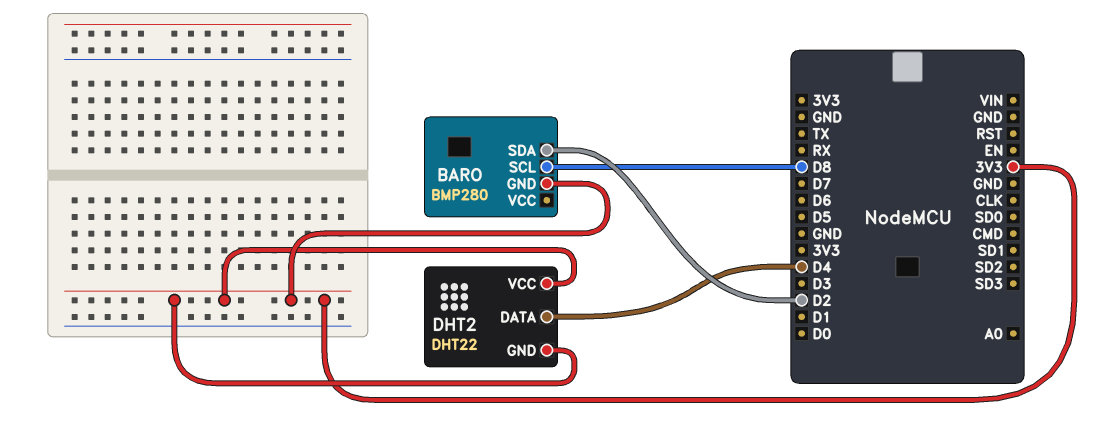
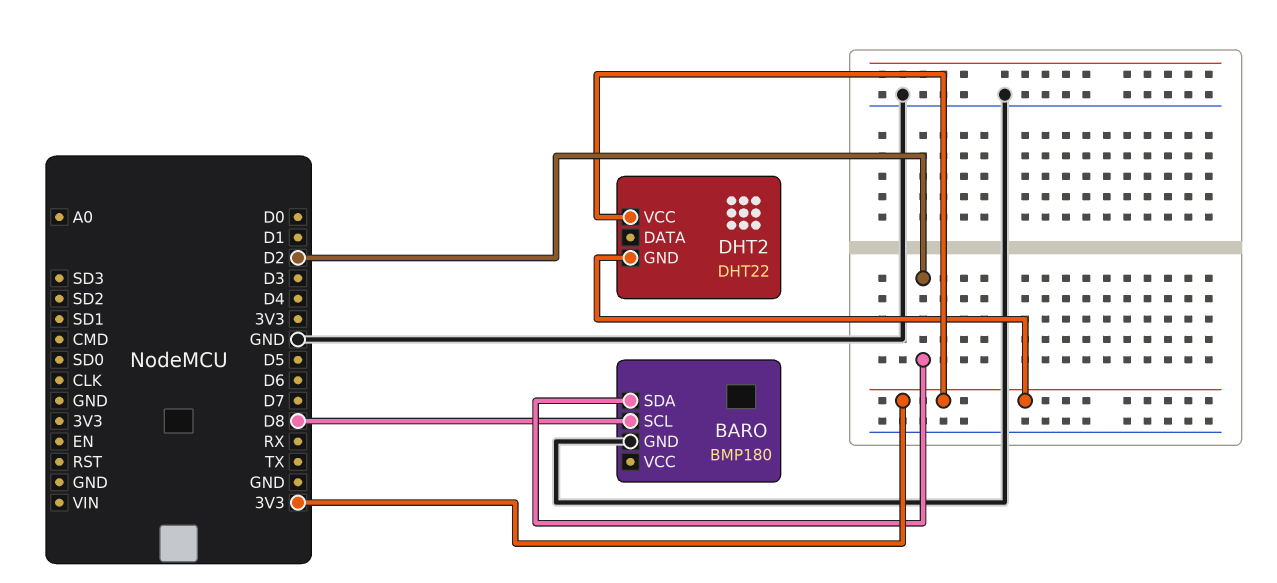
BARO: BMP280 -> BMP180
BARO pin GND: 3V3 -> GND
DHT2 pin DATA: D4 -> none

